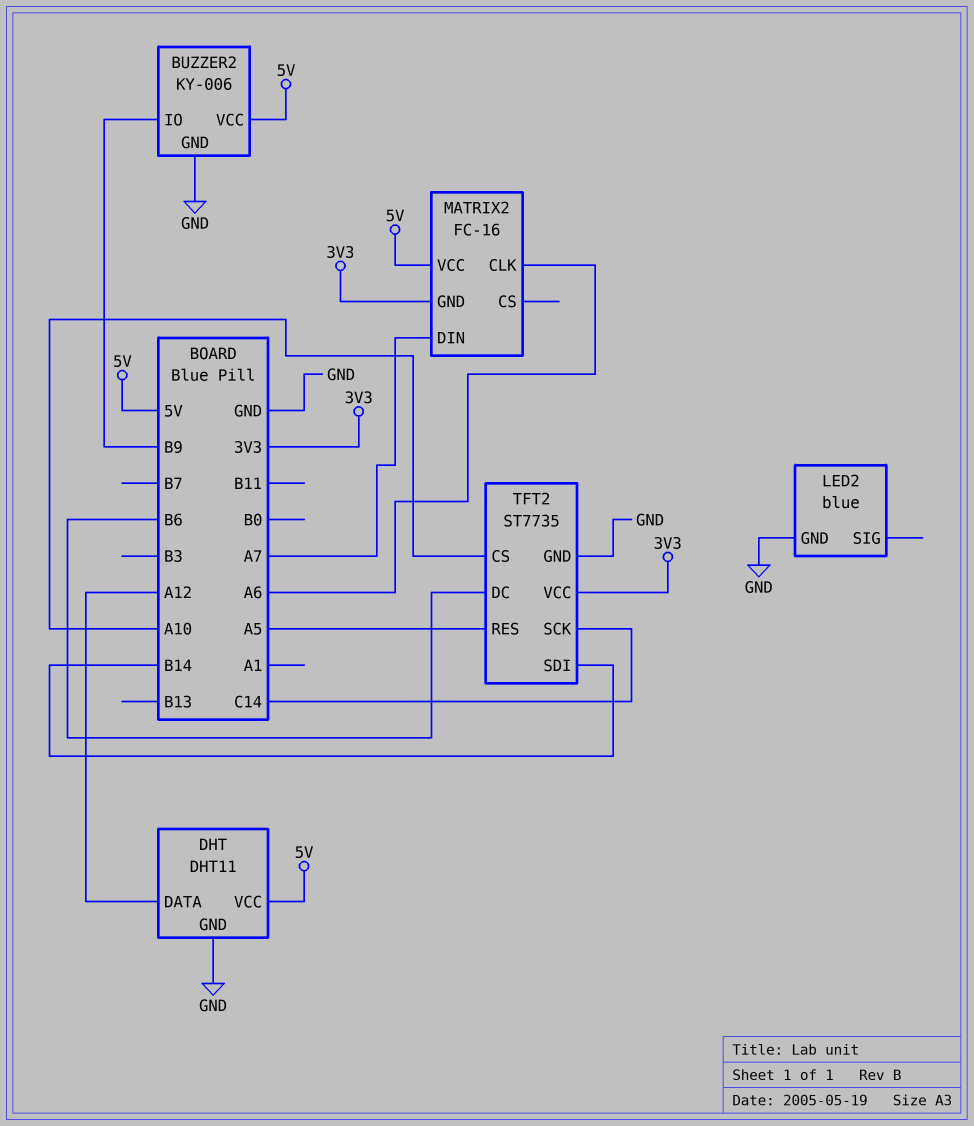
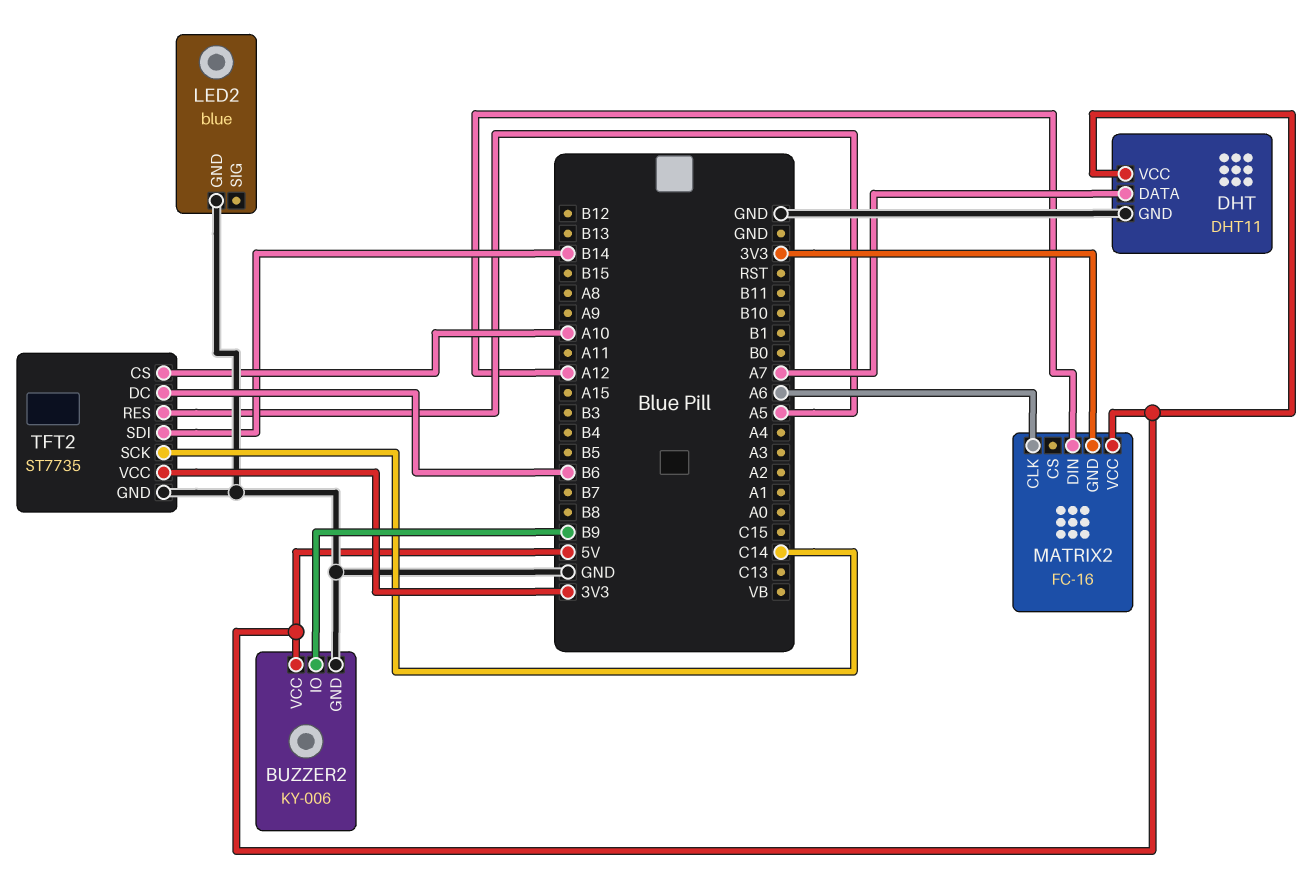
DHT pin DATA: A12 -> A7
MATRIX2 pin DIN: A7 -> A12

